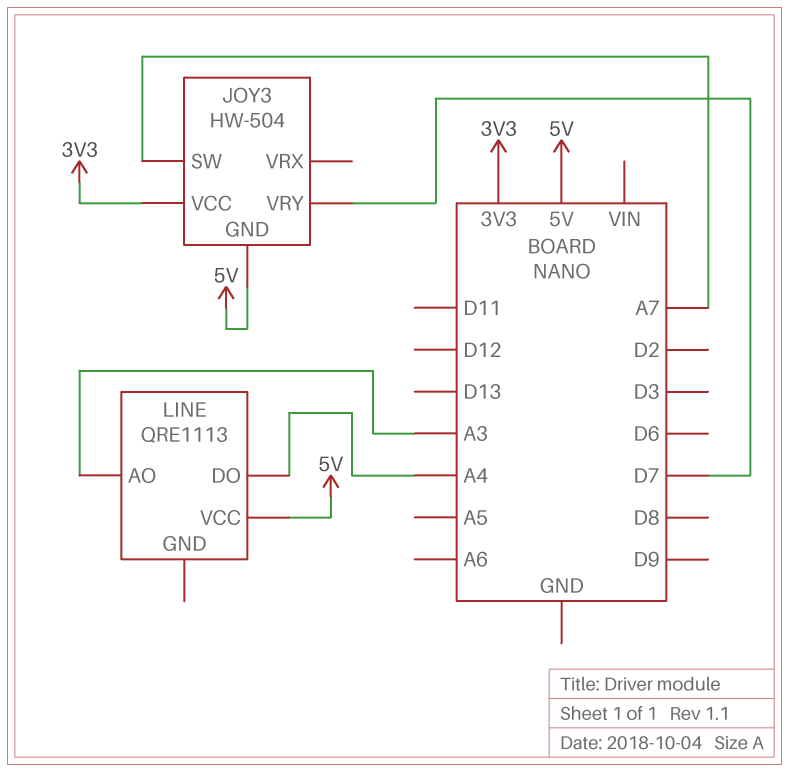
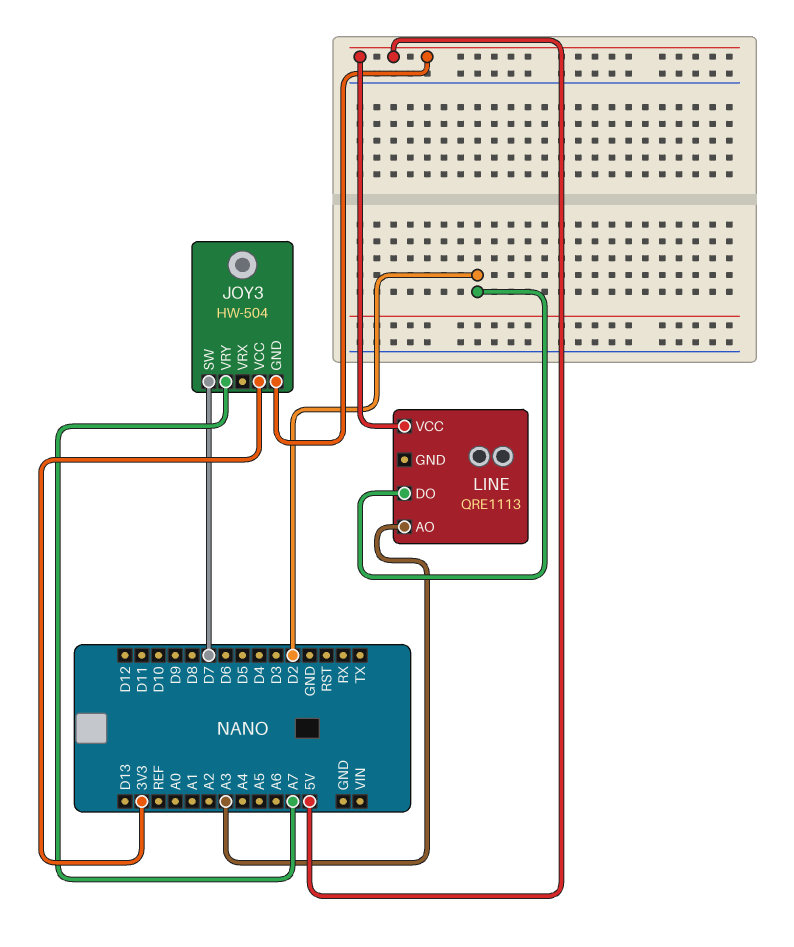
JOY3 pin SW: A7 -> D7
JOY3 pin VRY: D7 -> A7
LINE pin DO: A4 -> D2

